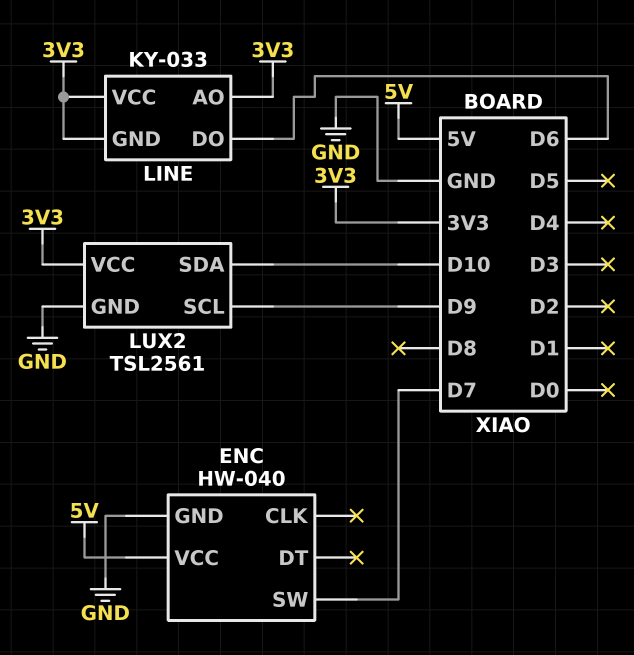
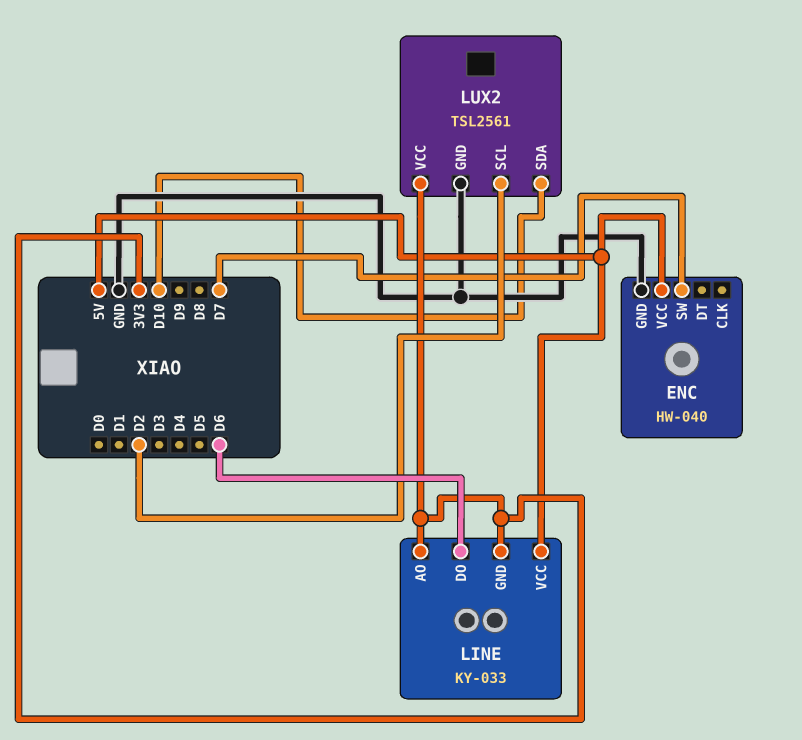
LINE pin VCC: 3V3 -> 5V
LUX2 pin SCL: D9 -> D2

